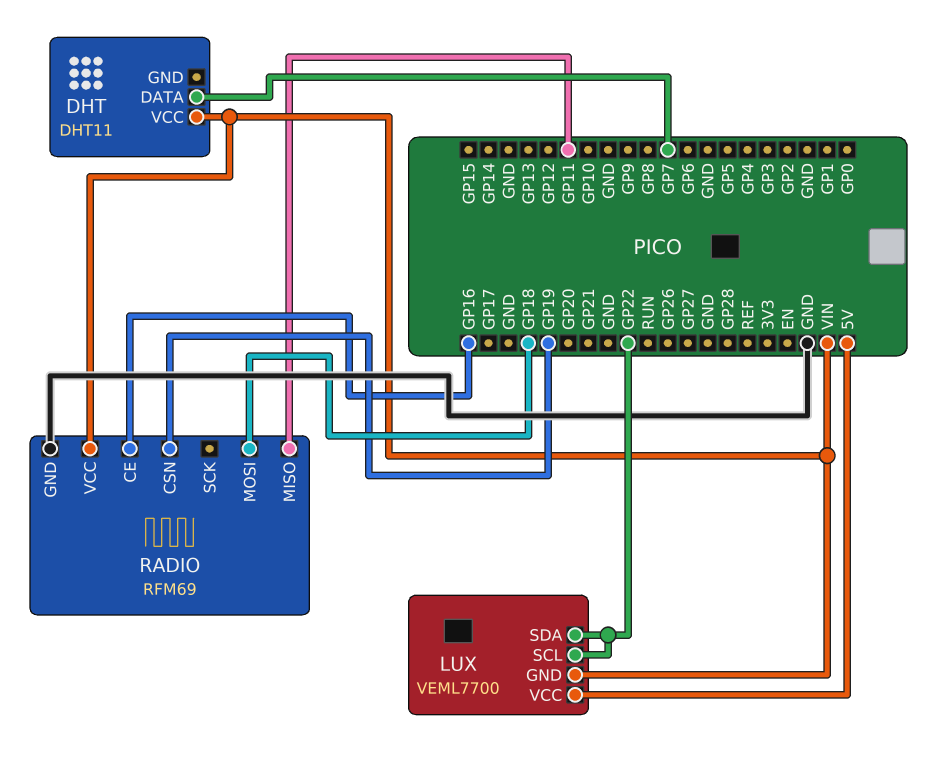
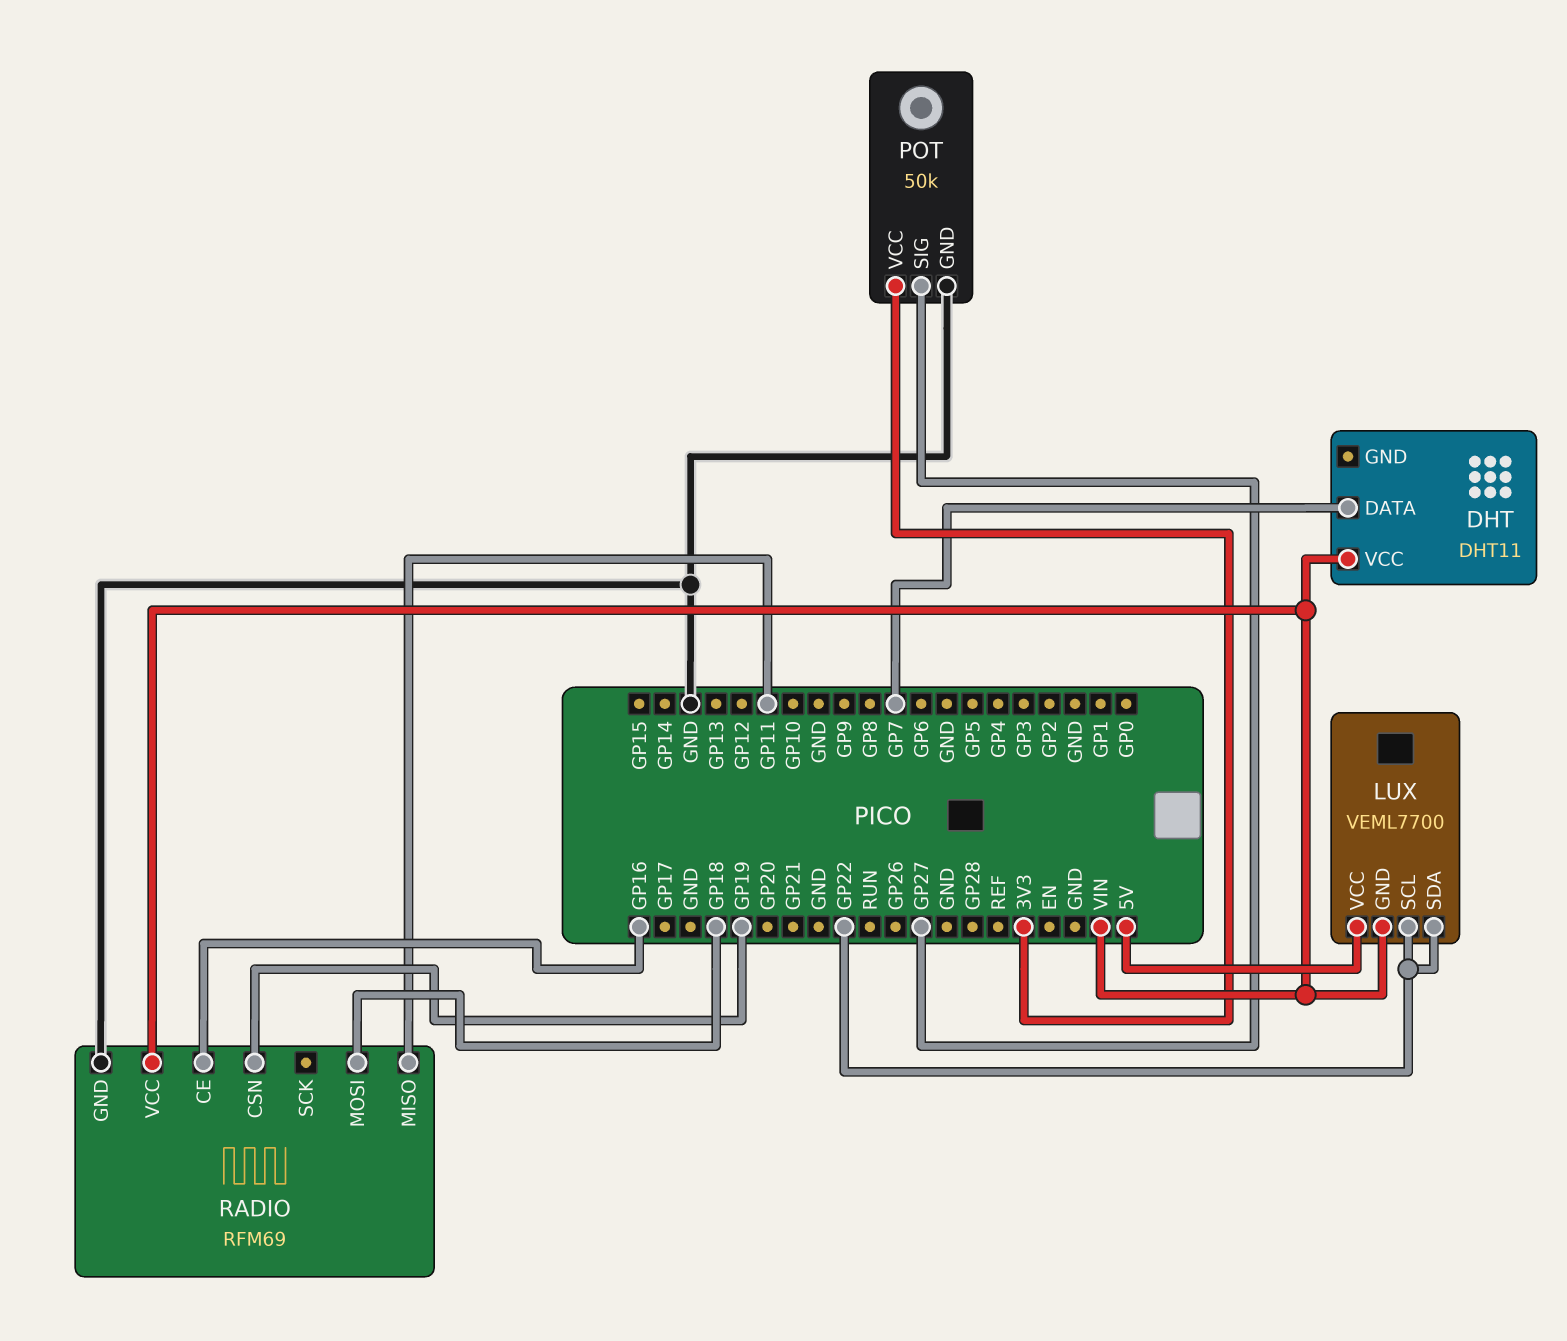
POT: none -> 50k
POT pin GND: none -> GND
POT pin SIG: none -> GP27
POT pin VCC: none -> 3V3

